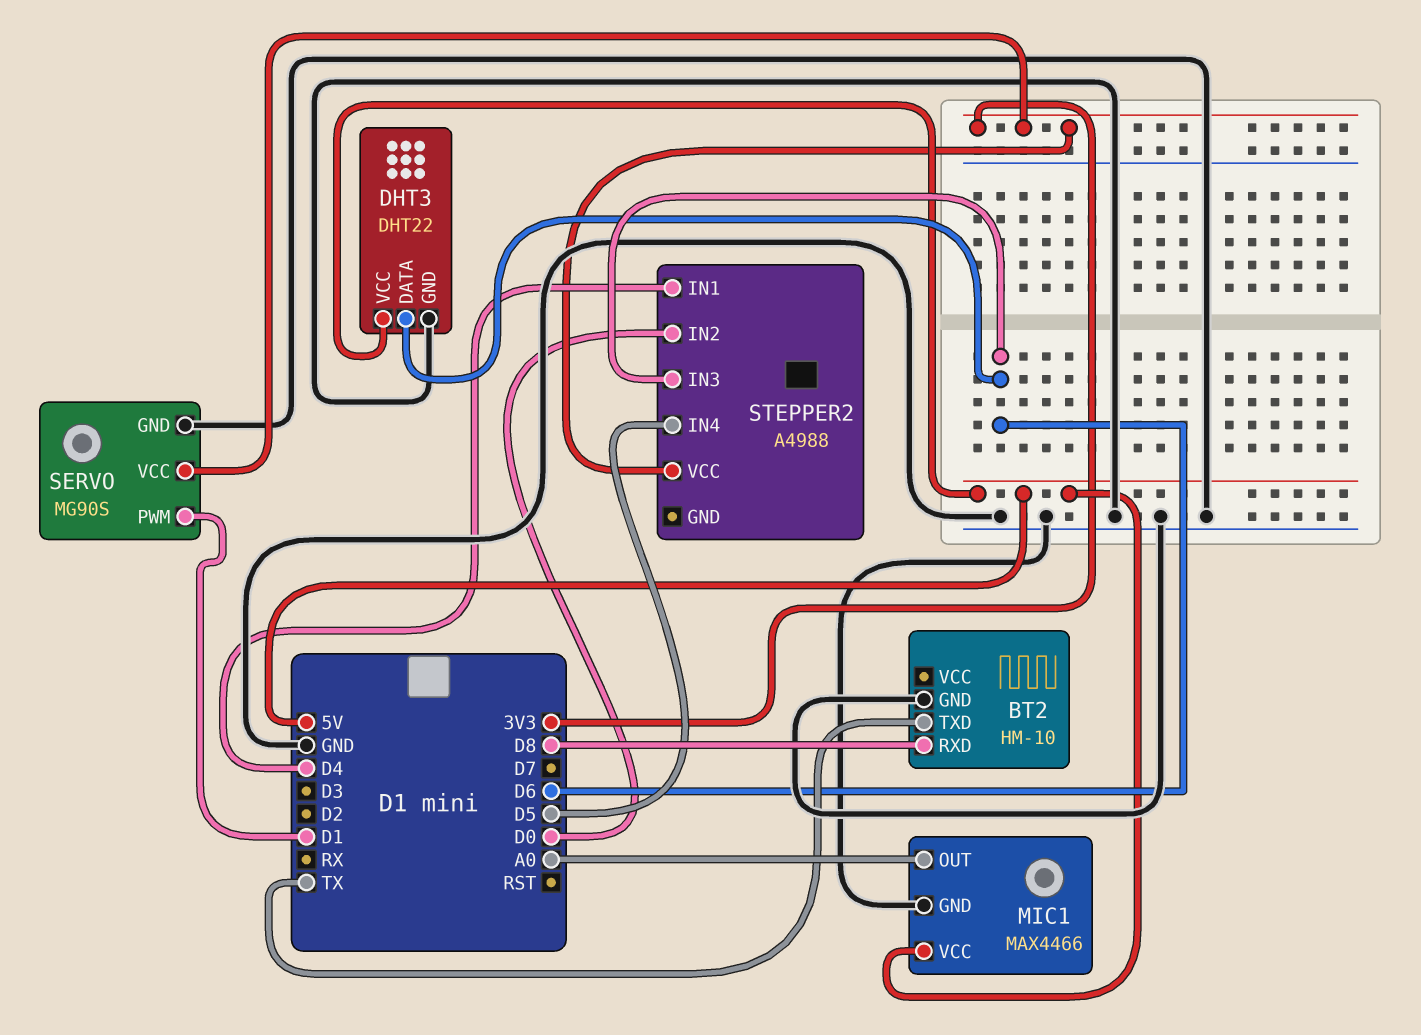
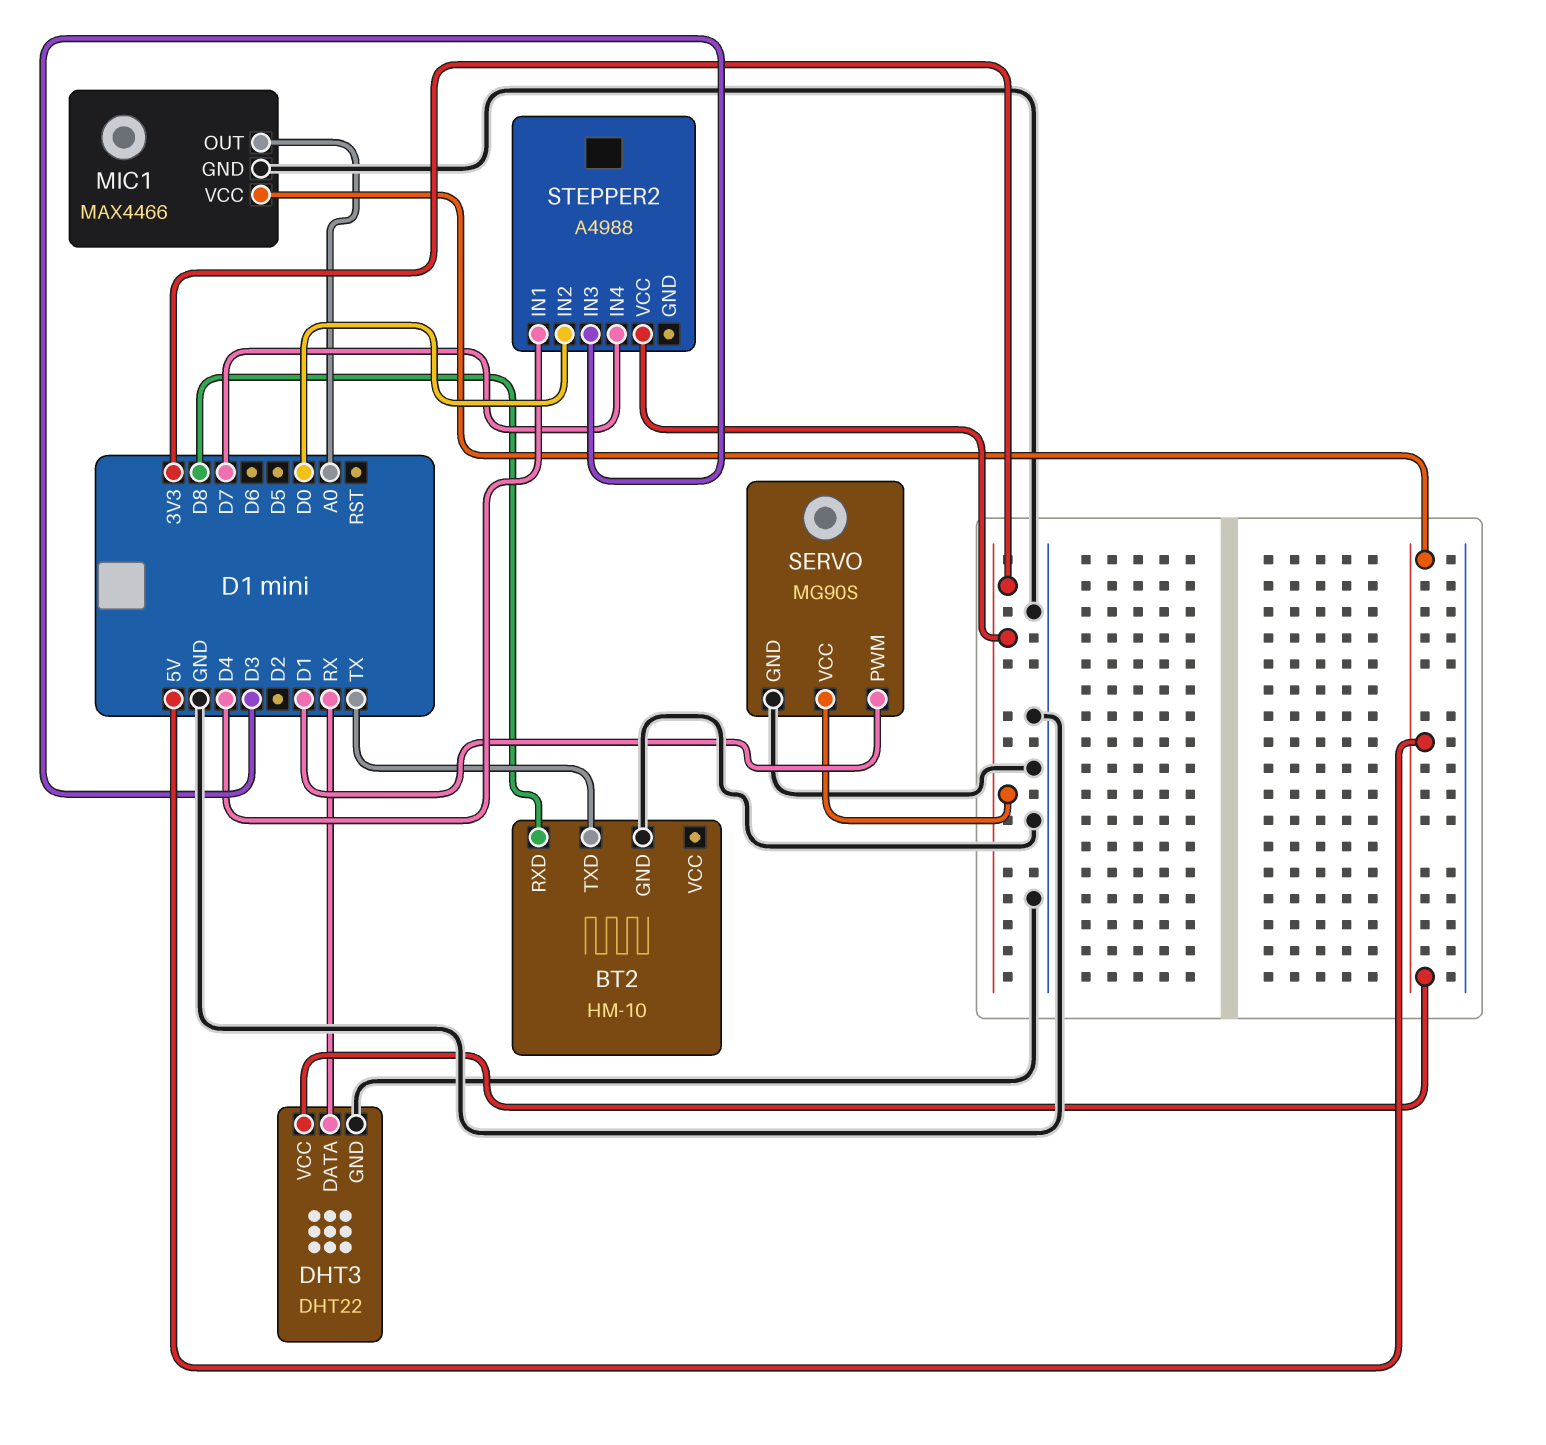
DHT3 pin DATA: D6 -> RX
STEPPER2 pin IN3: D6 -> D3
STEPPER2 pin IN4: D5 -> D7

